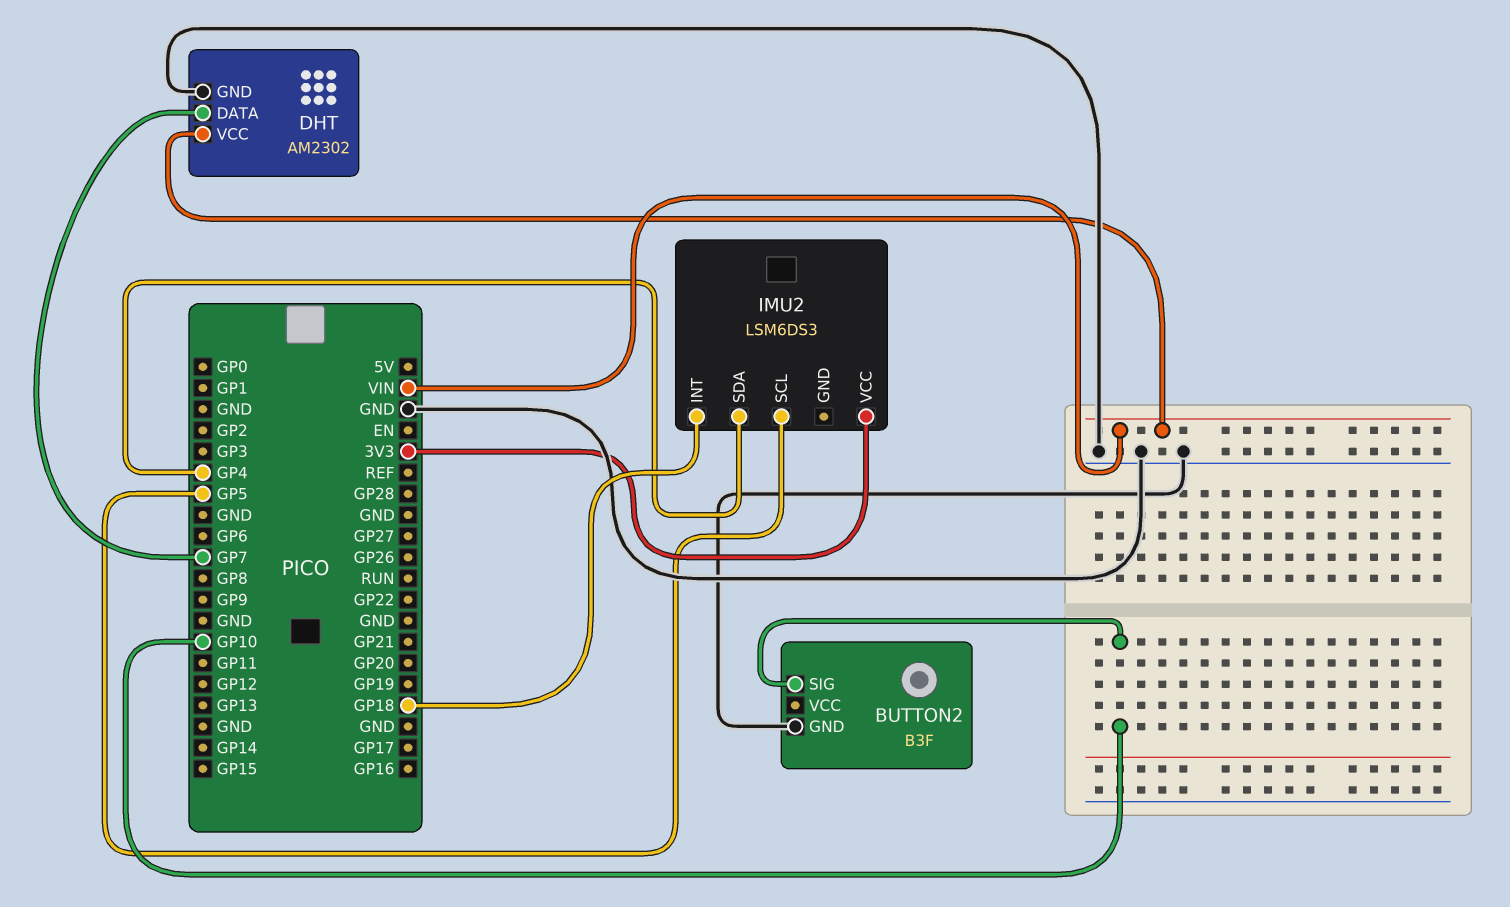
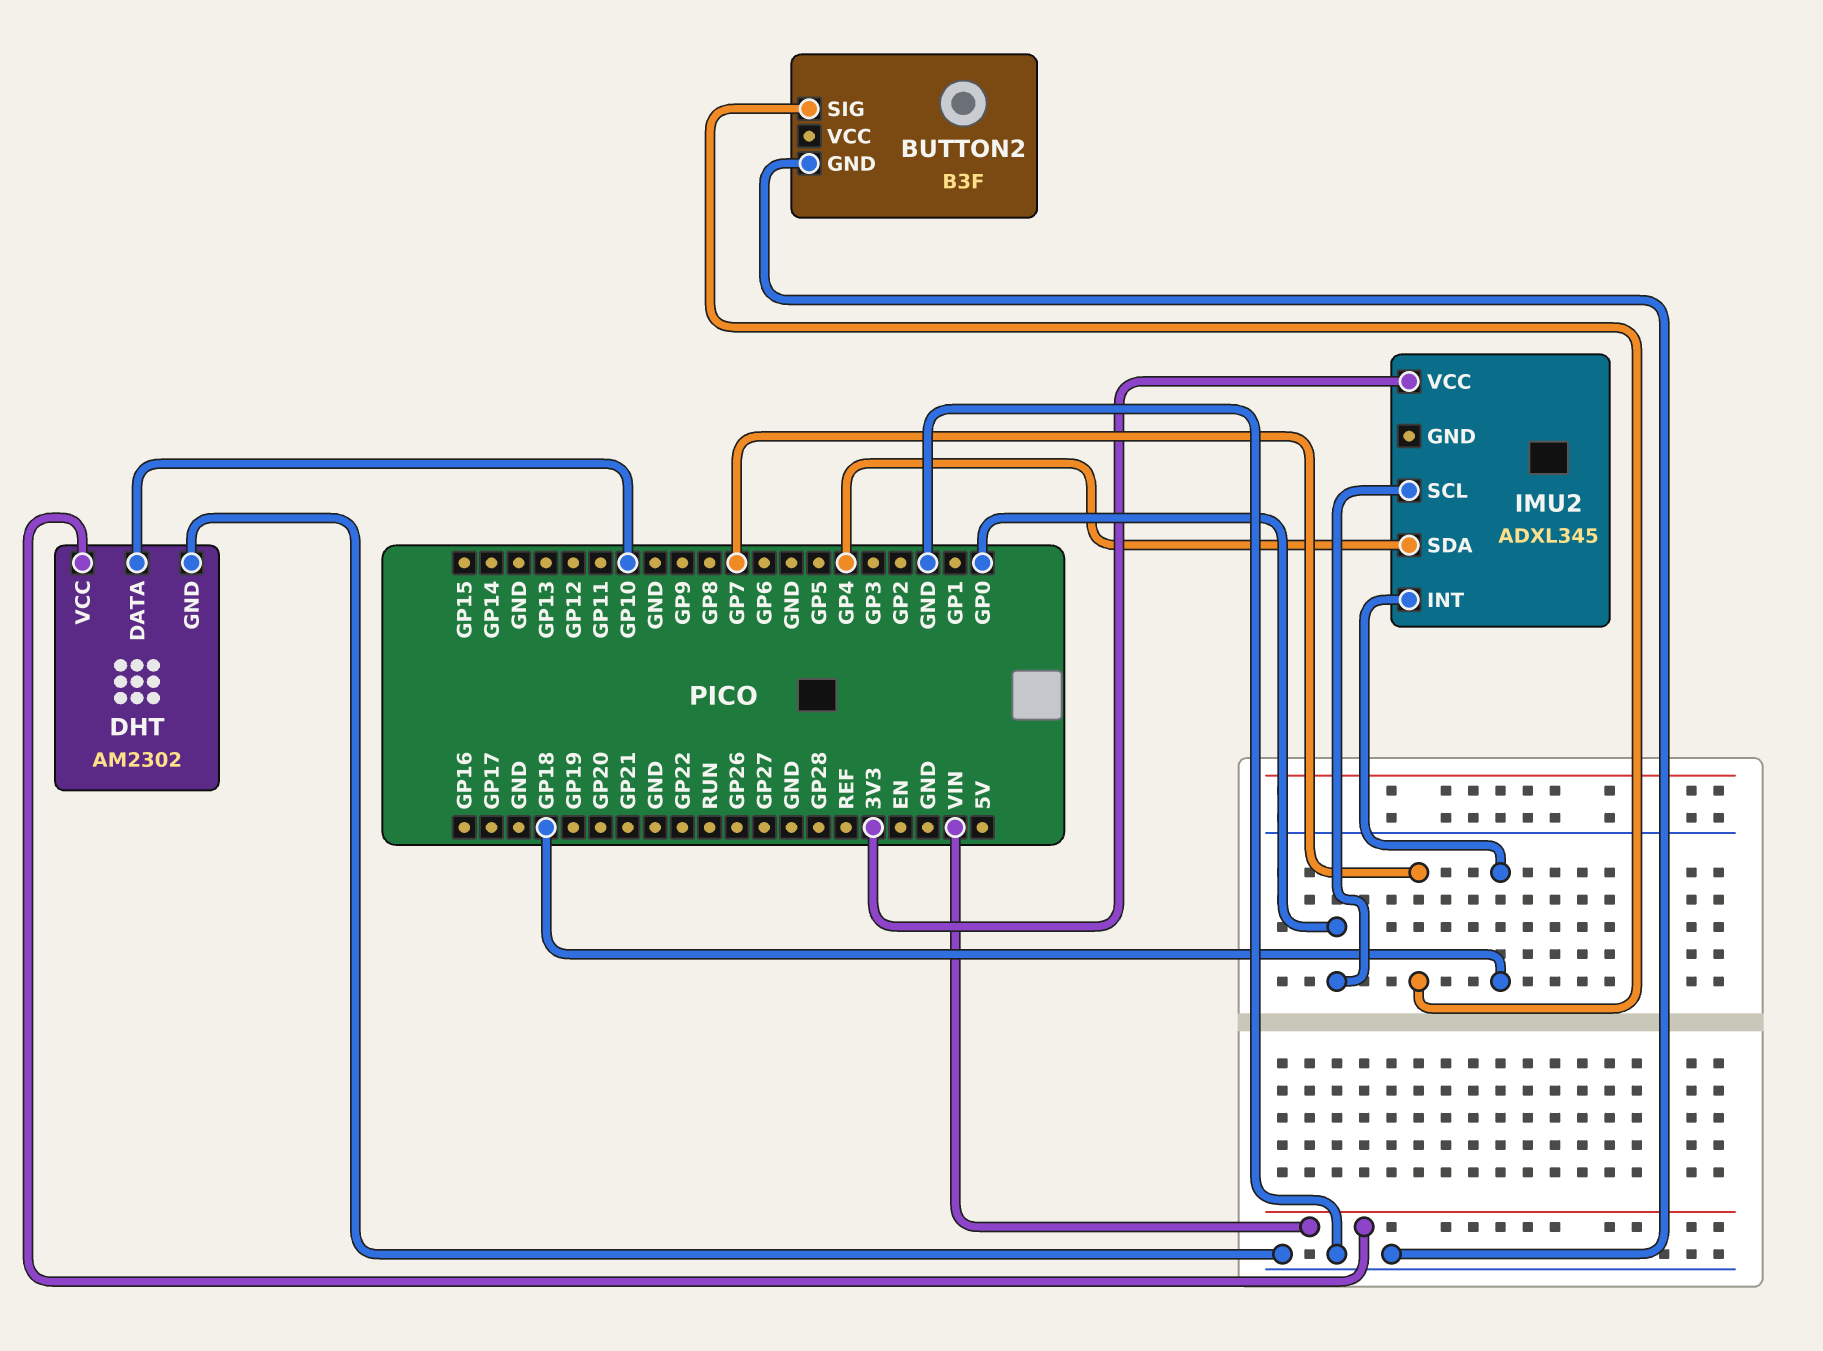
BUTTON2 pin SIG: GP10 -> GP7
DHT pin DATA: GP7 -> GP10
IMU2: LSM6DS3 -> ADXL345
IMU2 pin SCL: GP5 -> GP0

